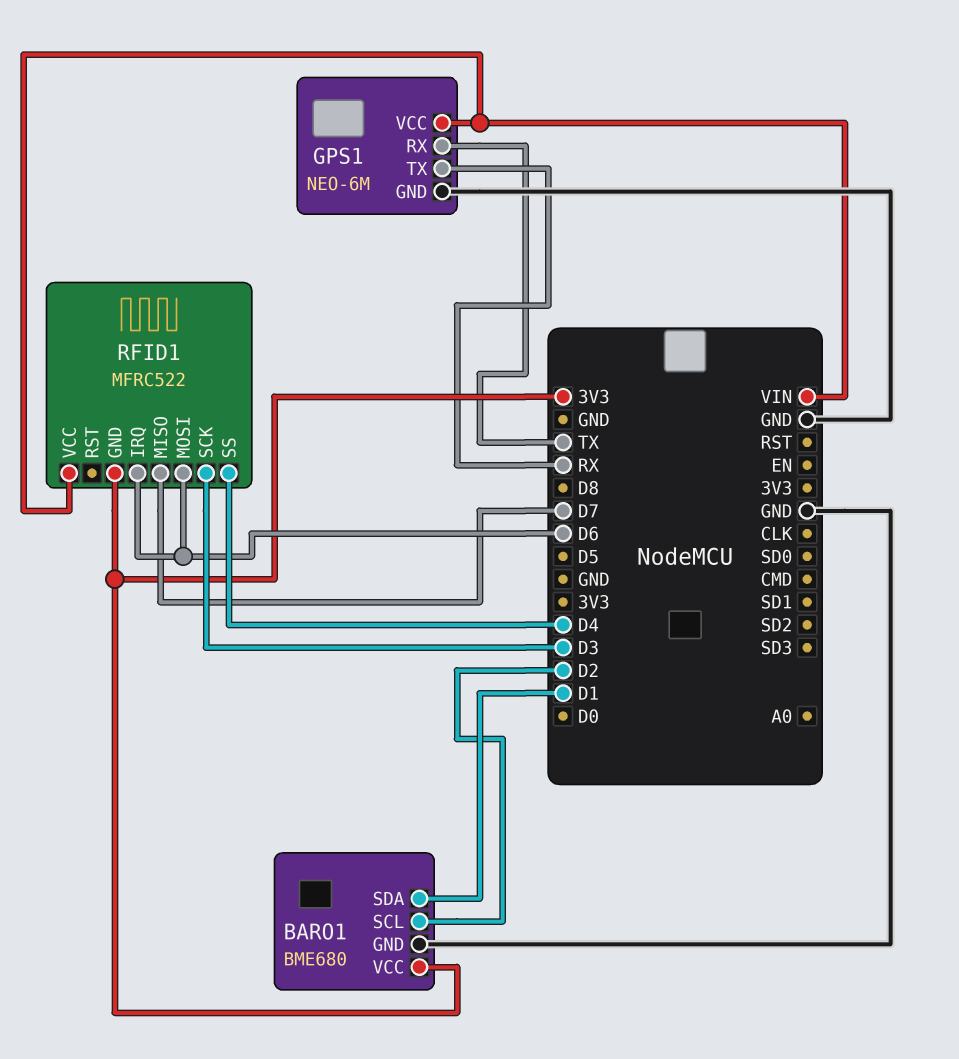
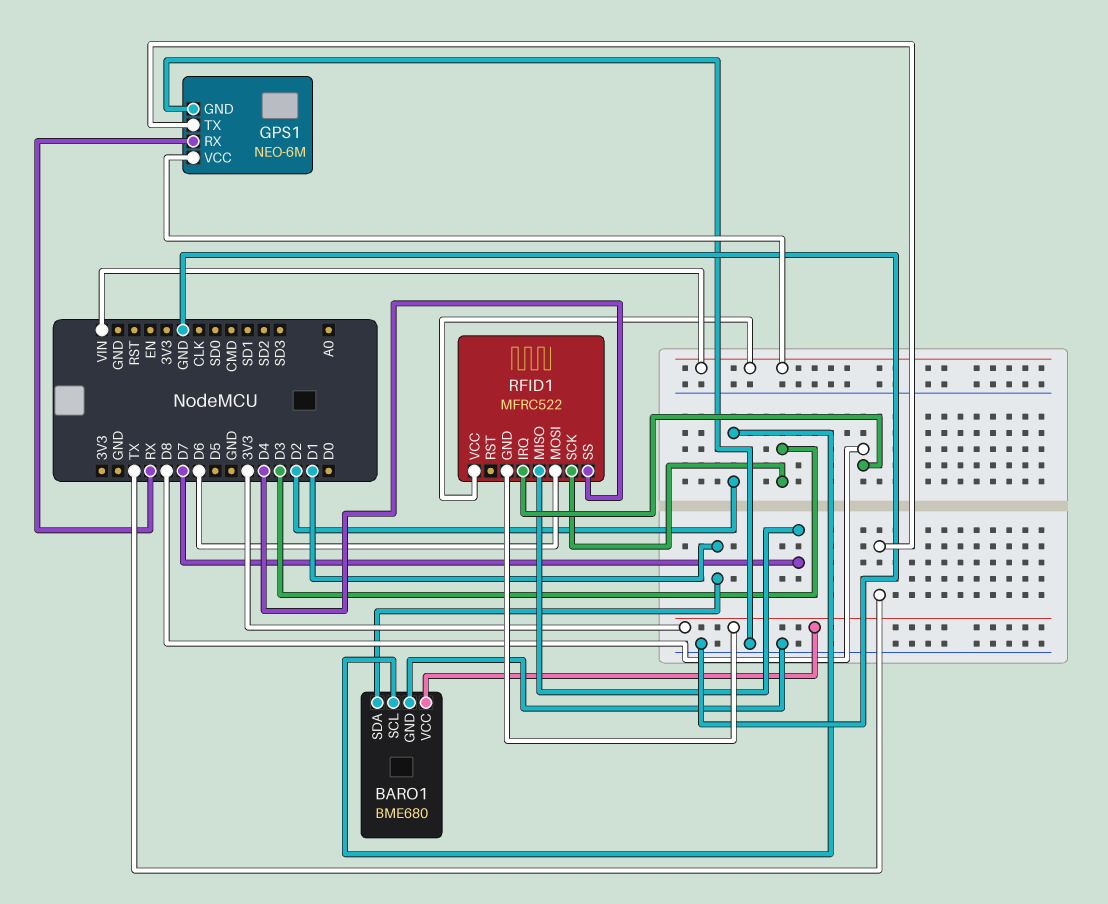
GPS1 pin RX: TX -> RX
GPS1 pin TX: RX -> TX
RFID1 pin IRQ: D6 -> D8

